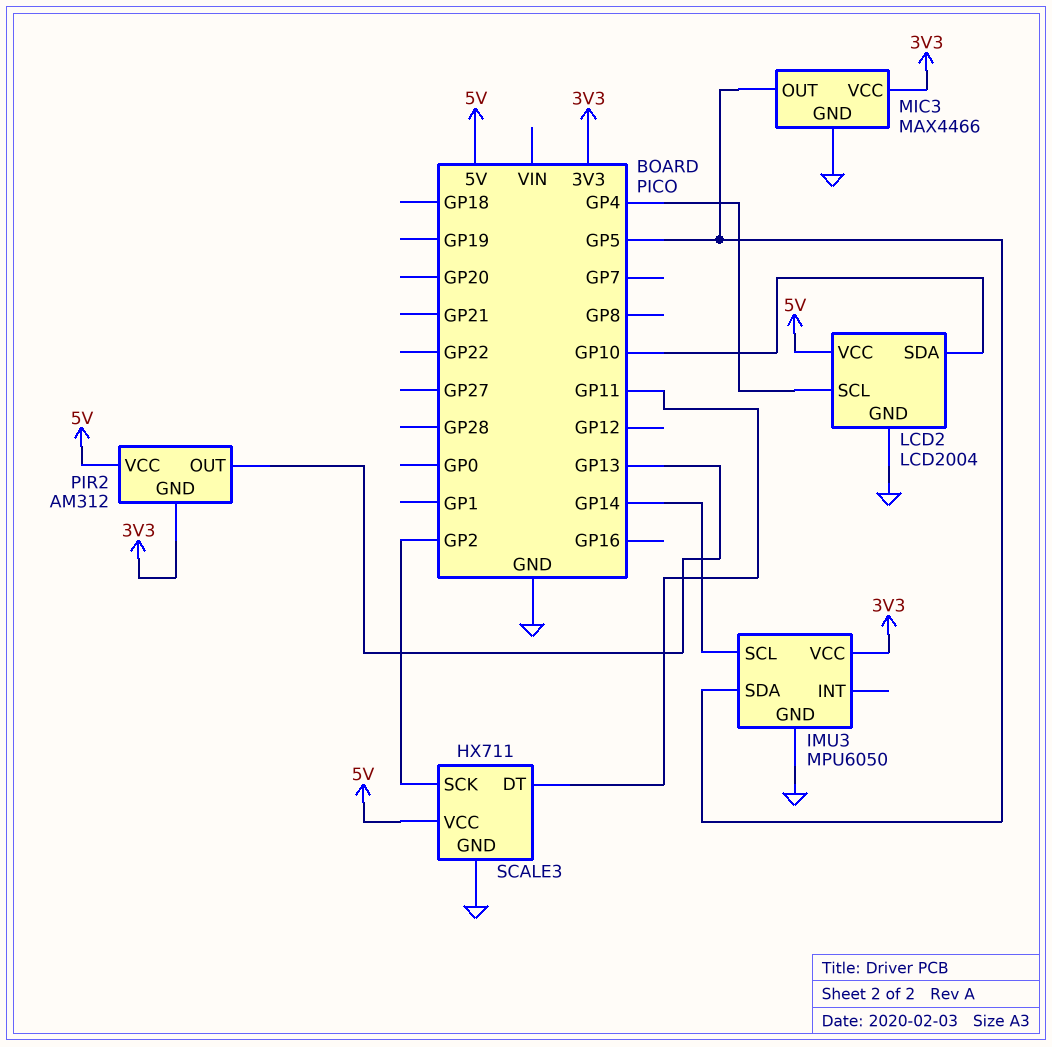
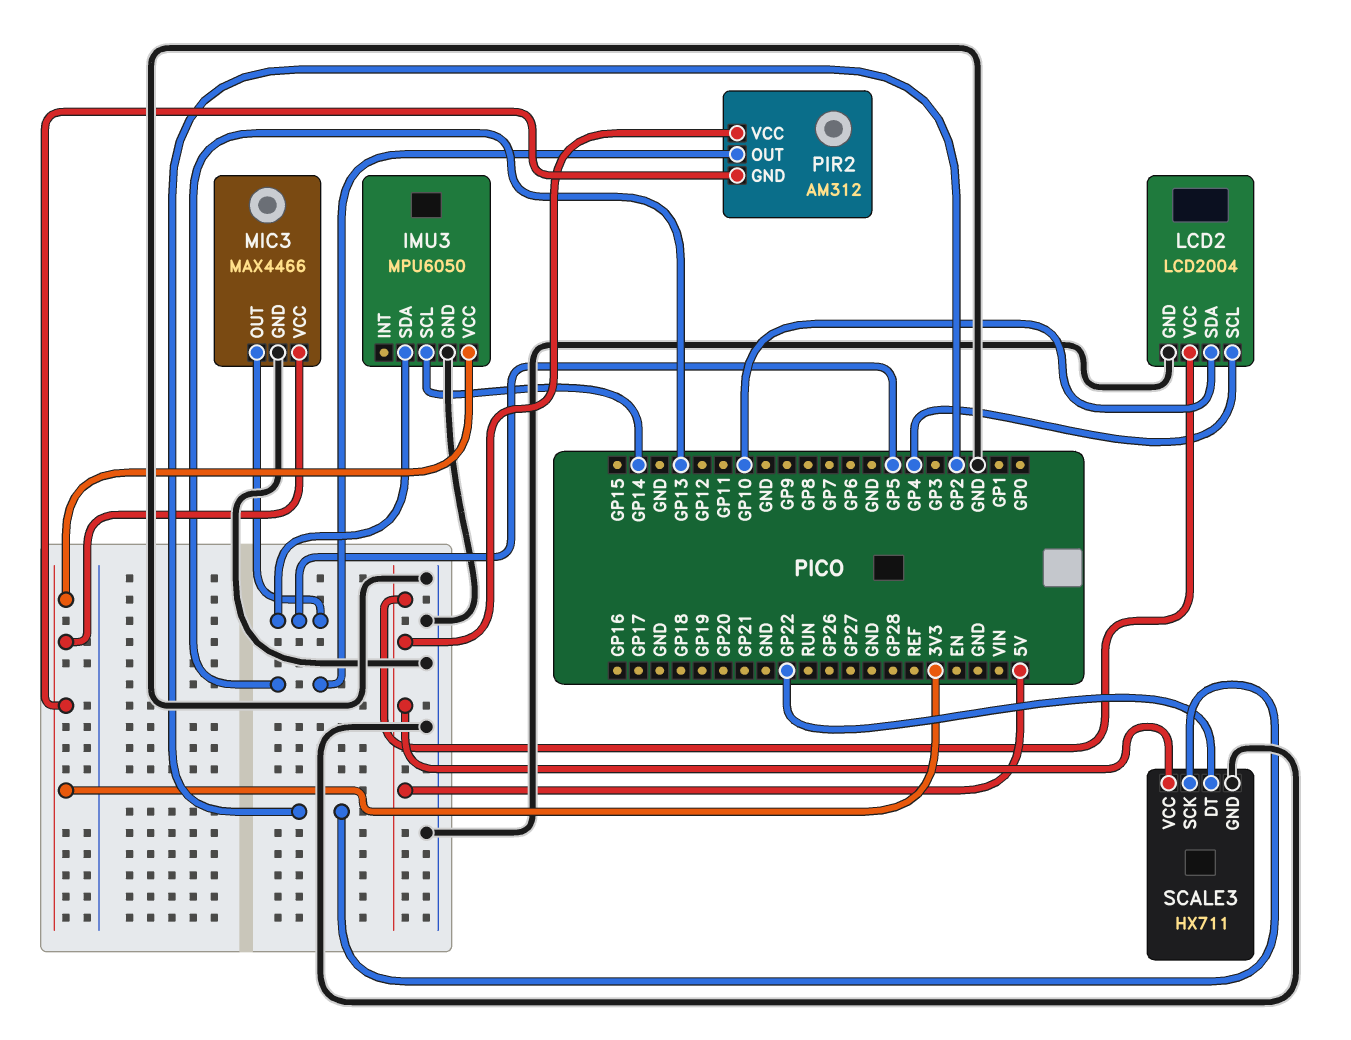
SCALE3 pin DT: GP11 -> GP22

